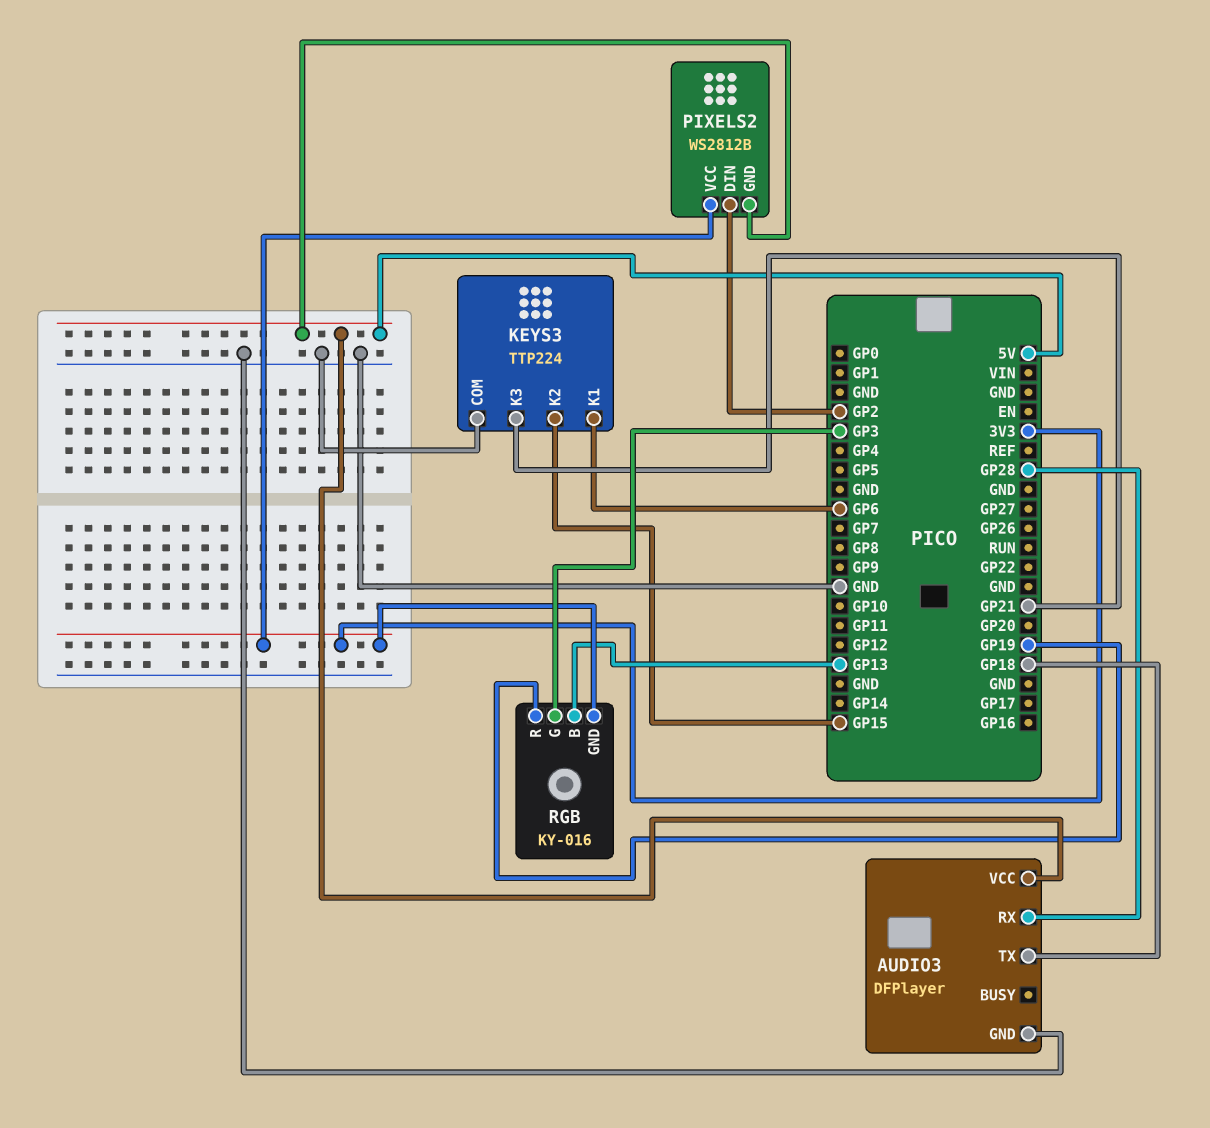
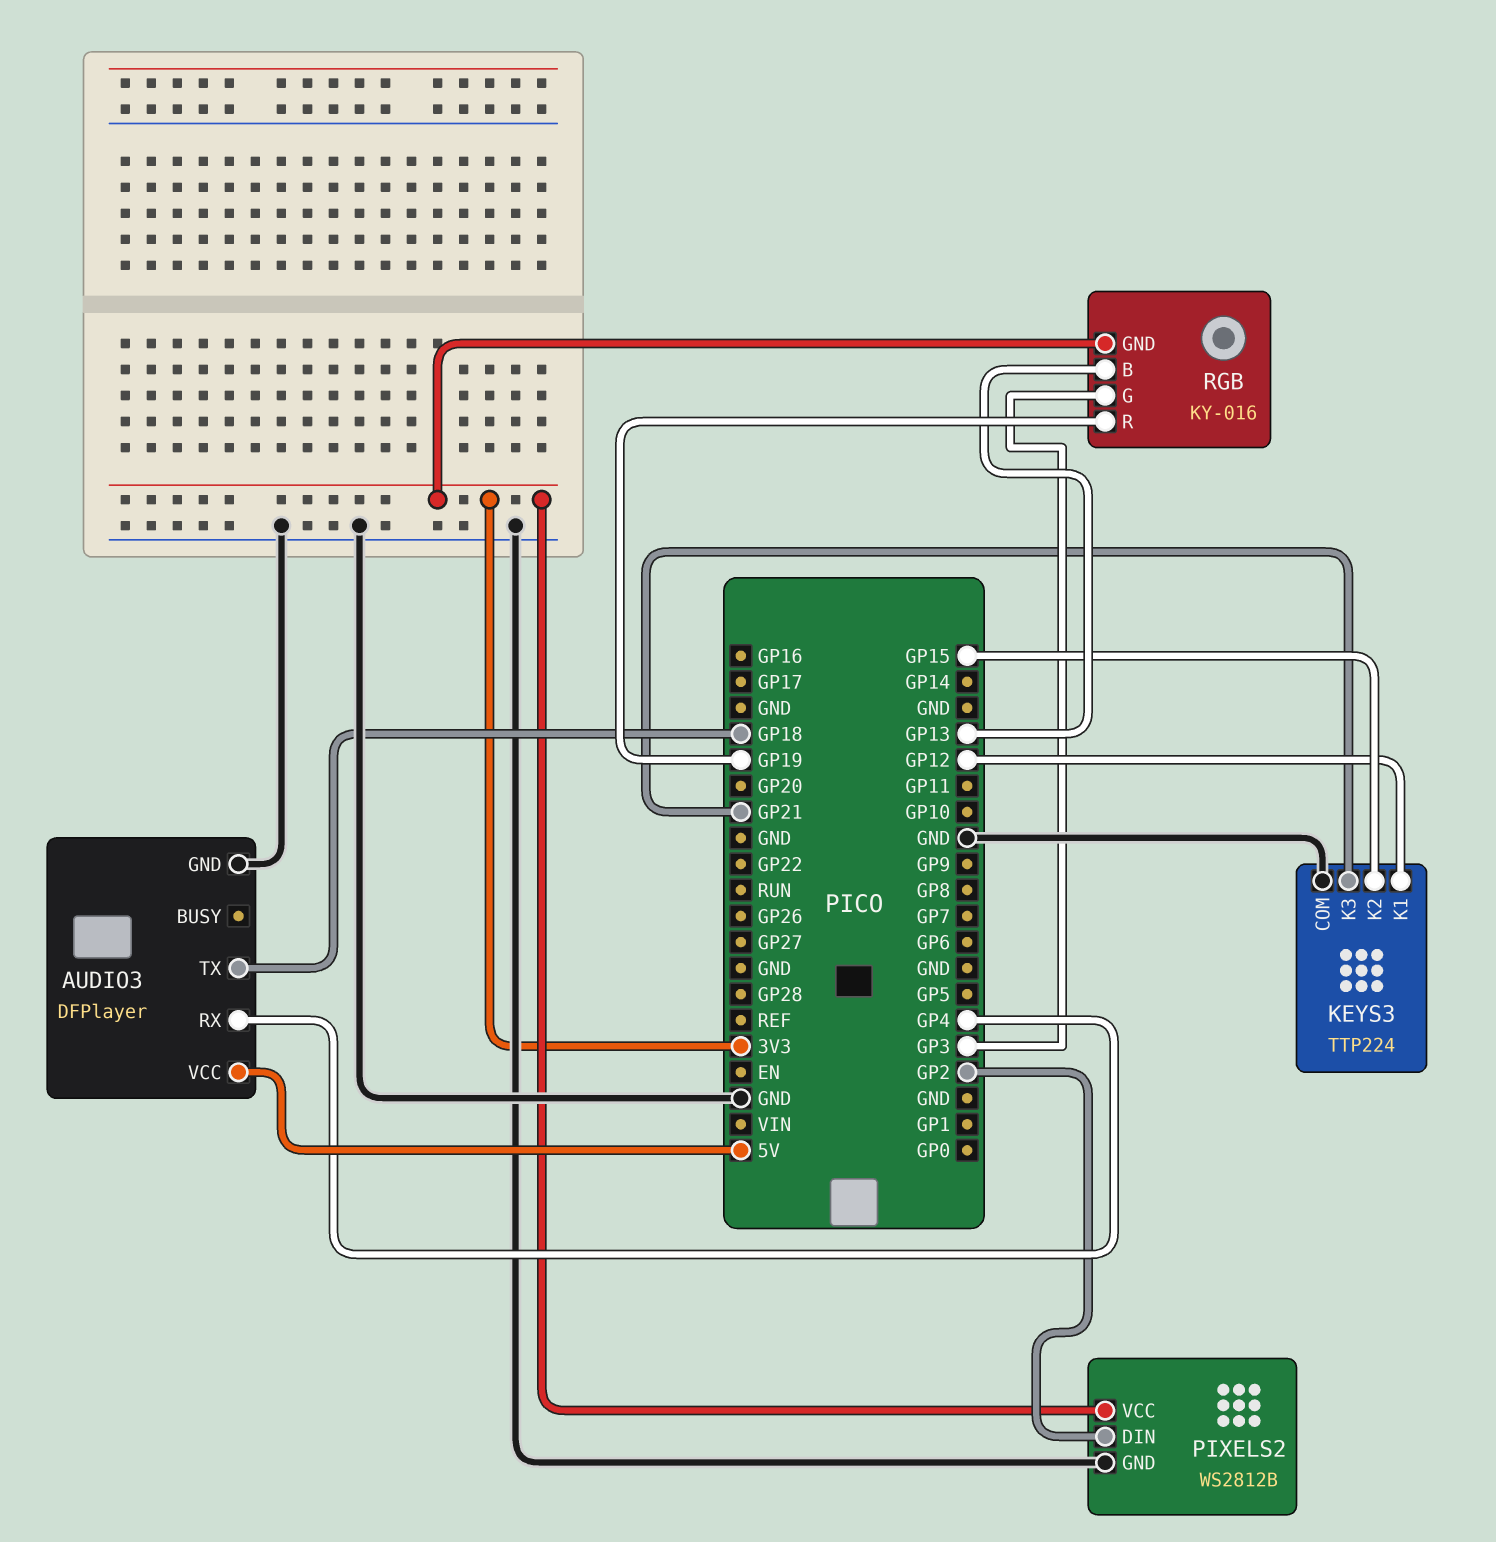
AUDIO3 pin RX: GP28 -> GP4
KEYS3 pin K1: GP6 -> GP12
PIXELS2 pin GND: 5V -> GND

